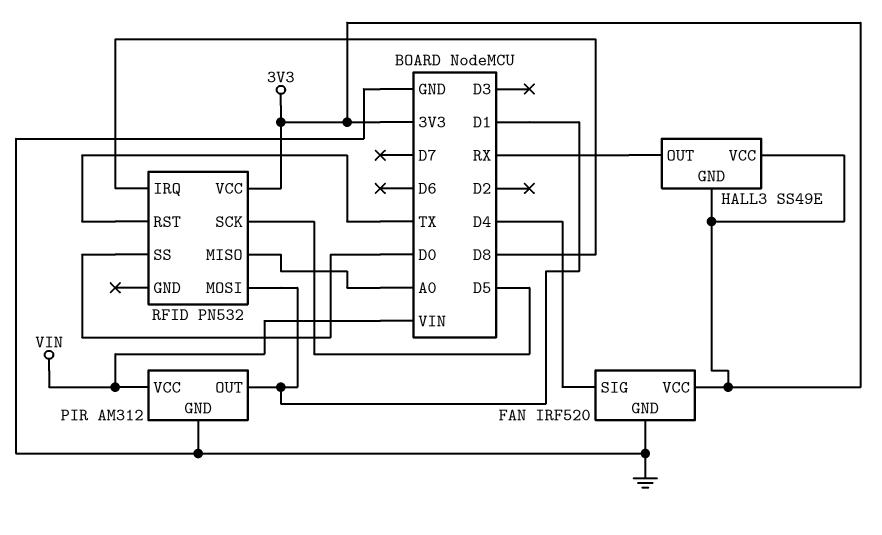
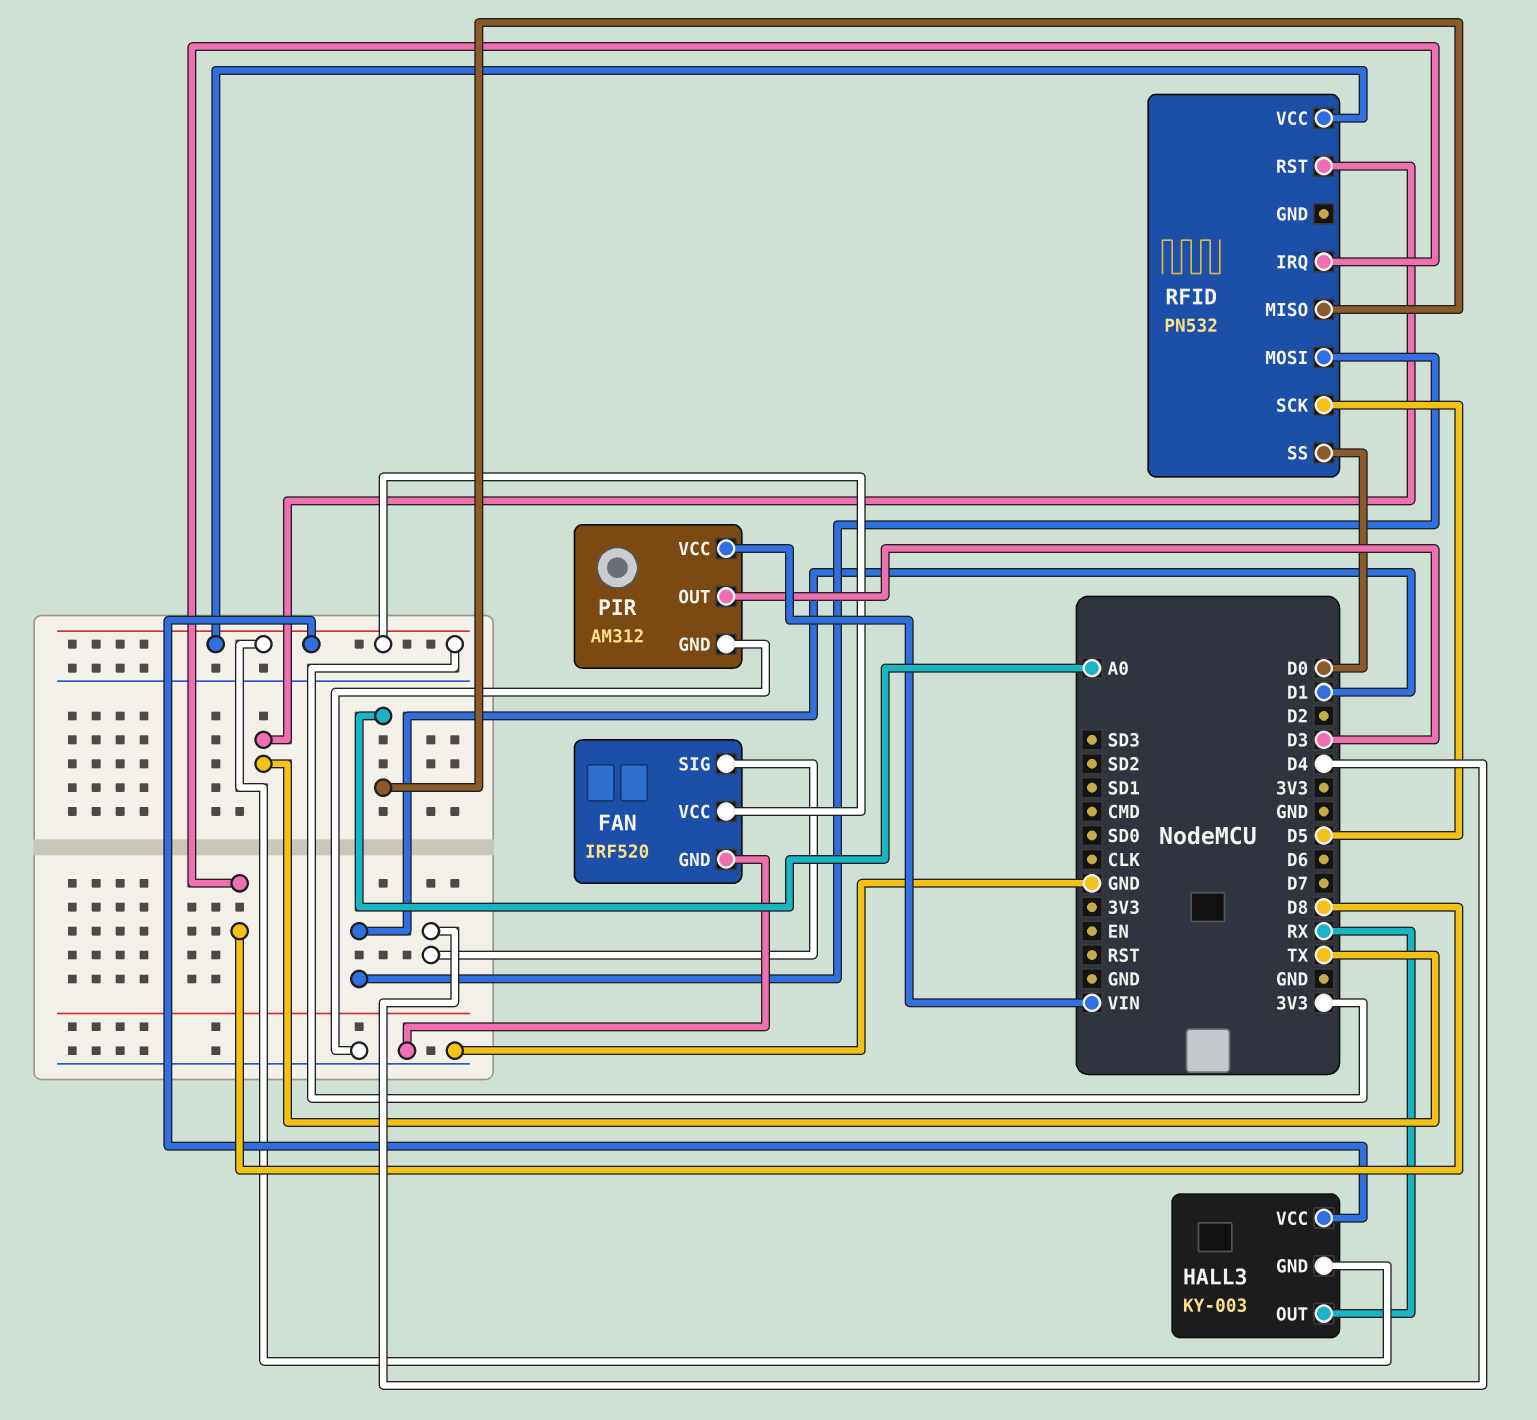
HALL3: SS49E -> KY-003
PIR pin OUT: D1 -> D3

